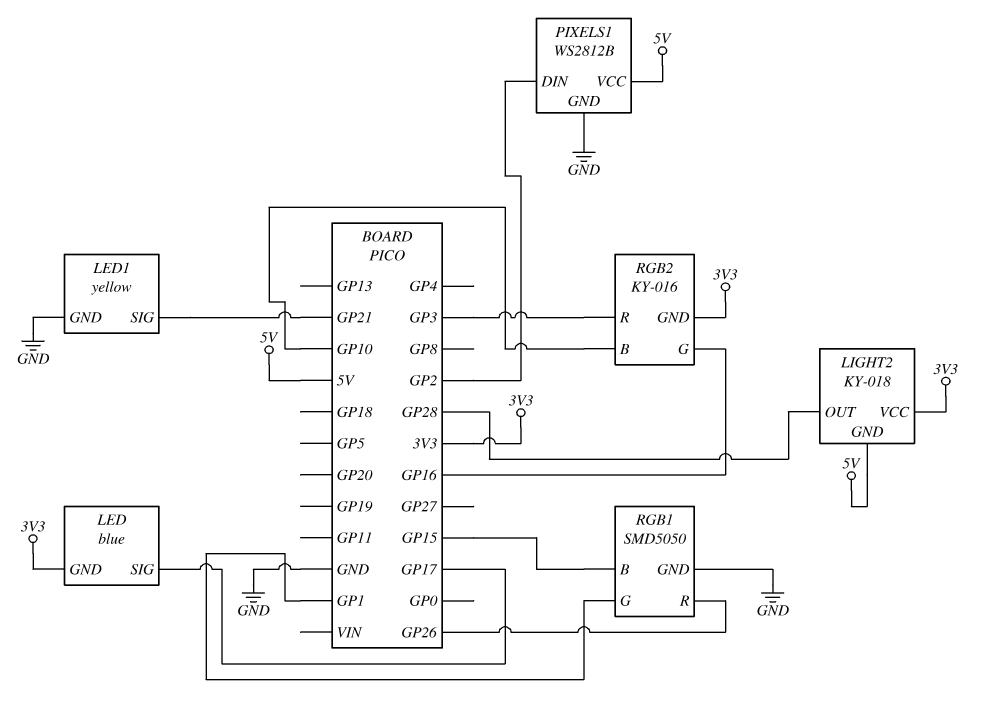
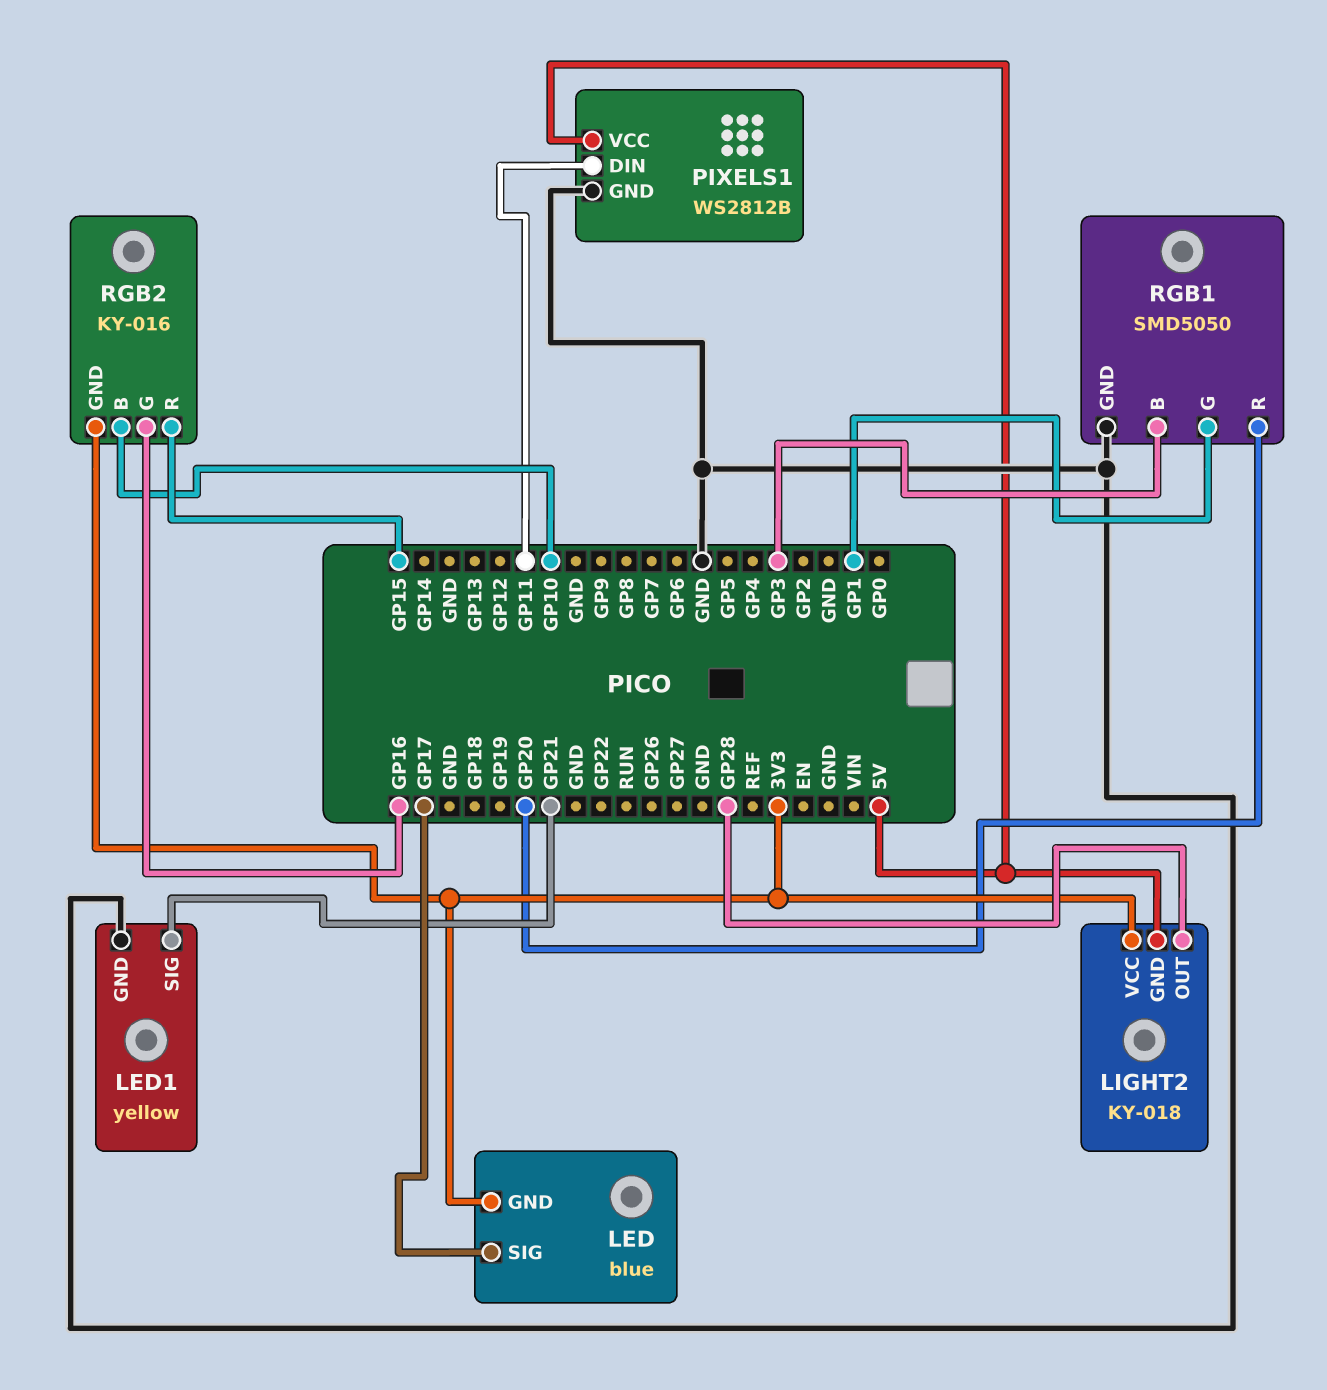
PIXELS1 pin DIN: GP2 -> GP11
RGB1 pin B: GP15 -> GP3
RGB1 pin R: GP26 -> GP20
RGB2 pin R: GP3 -> GP15

